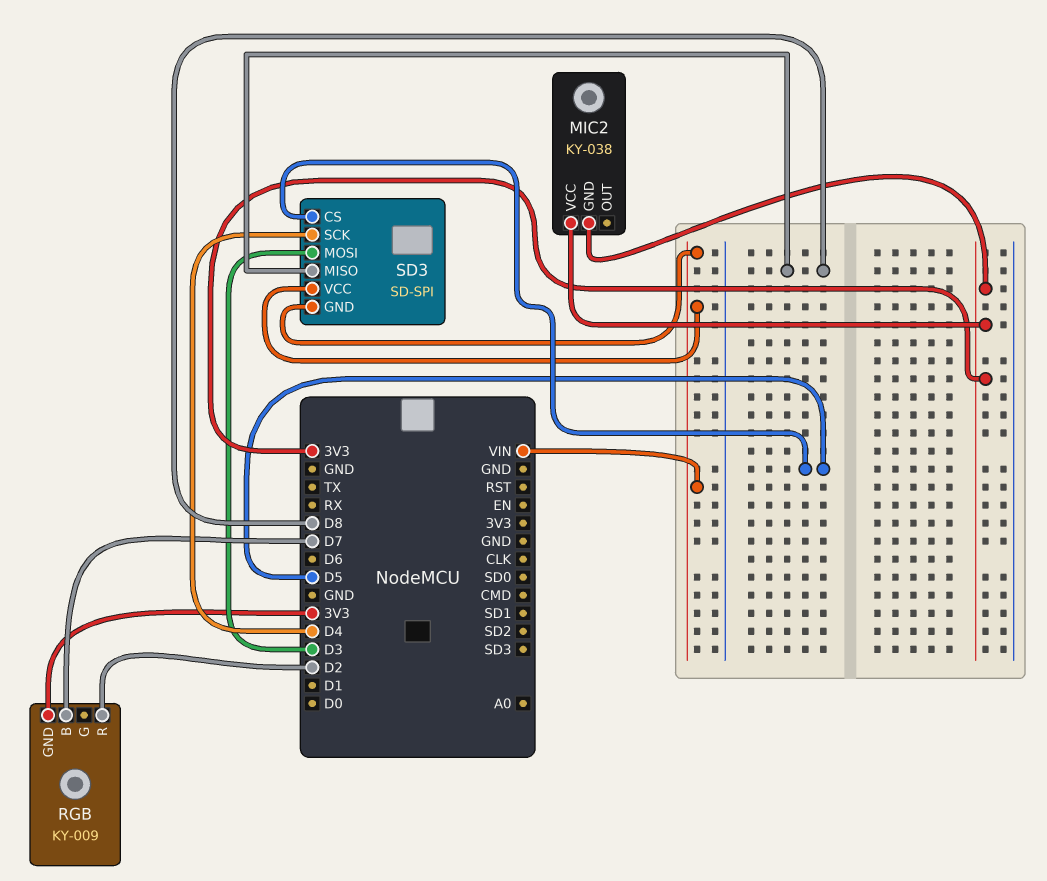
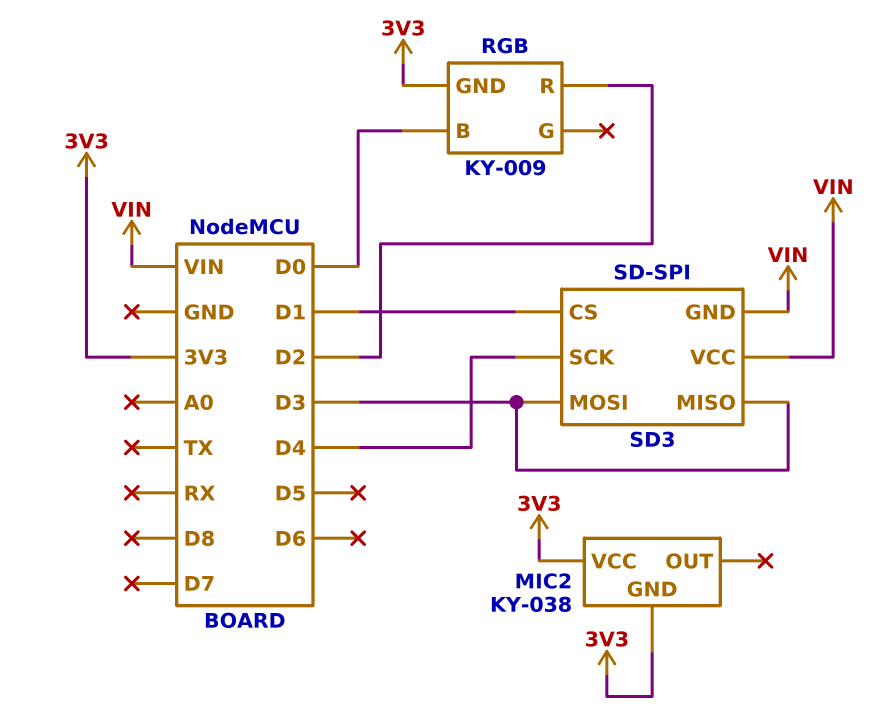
RGB pin B: D7 -> D0
SD3 pin CS: D5 -> D1
SD3 pin MISO: D8 -> D3

